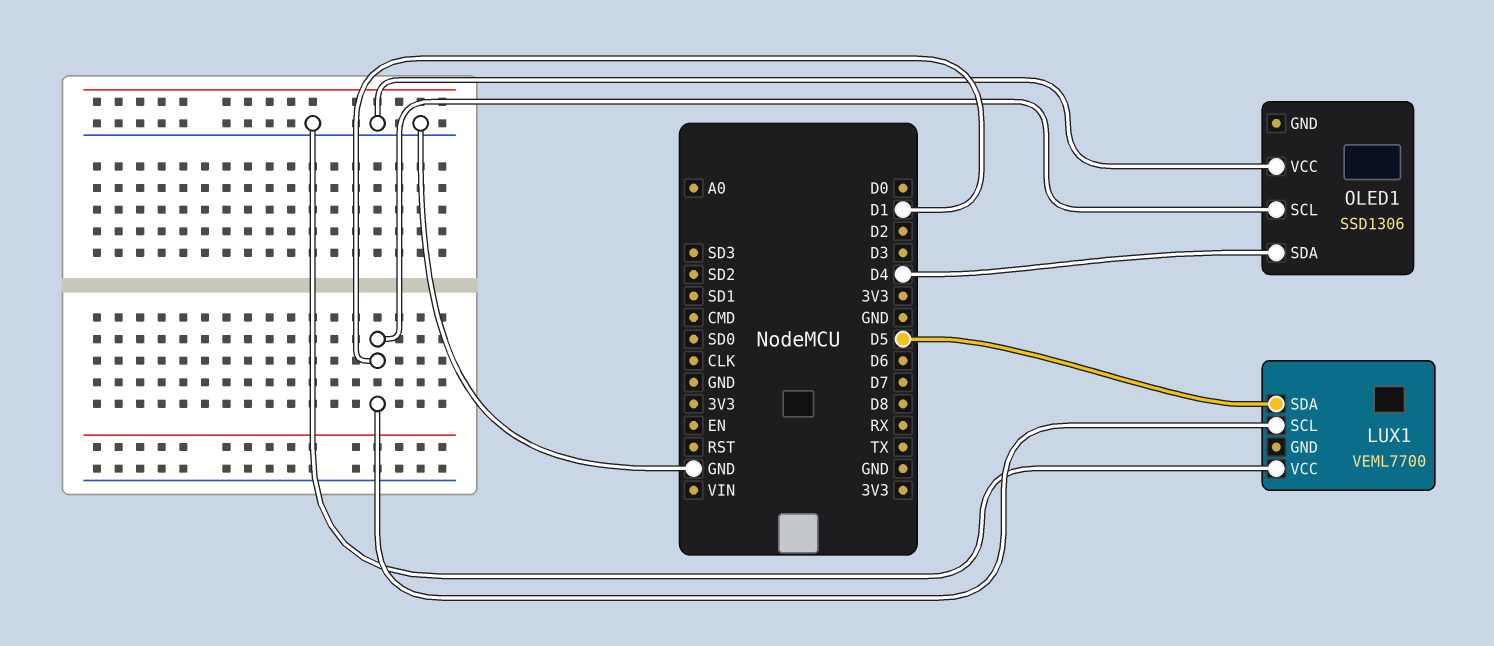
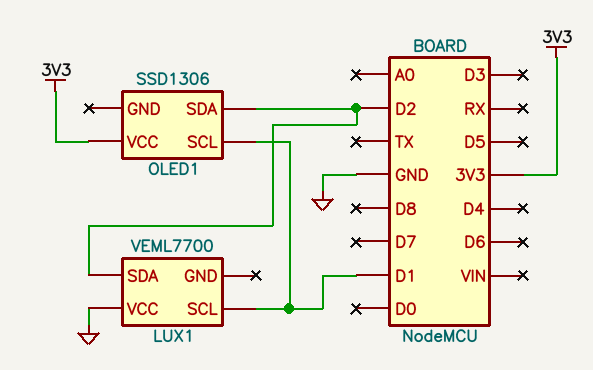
LUX1 pin SDA: D5 -> D2
OLED1 pin SDA: D4 -> D2
OLED1 pin VCC: GND -> 3V3

